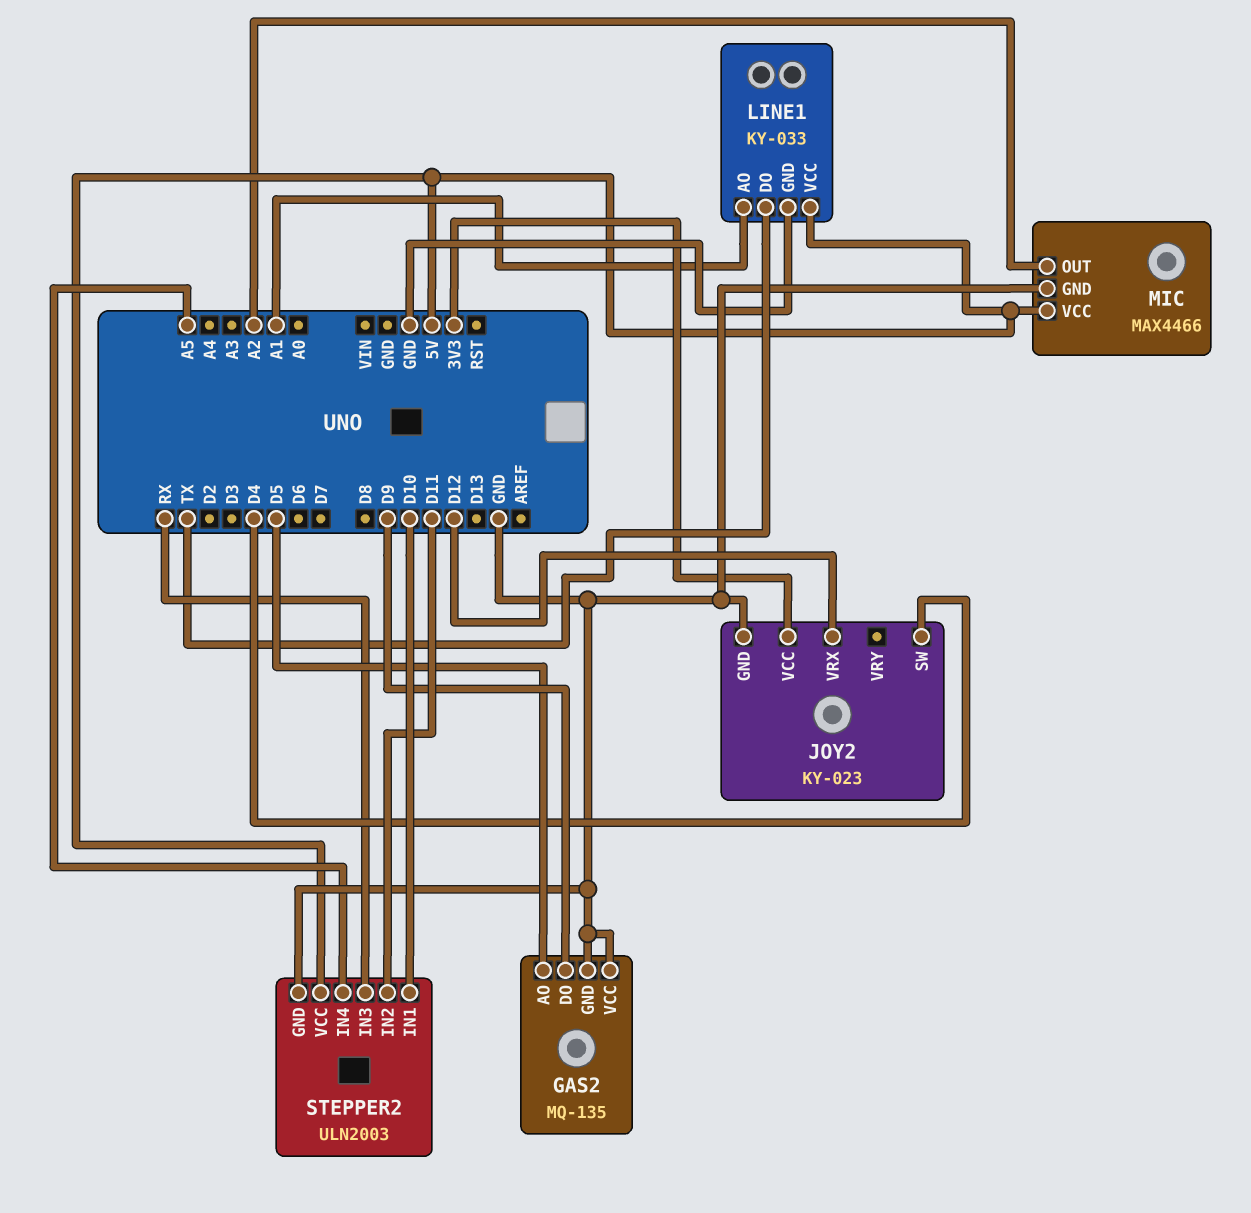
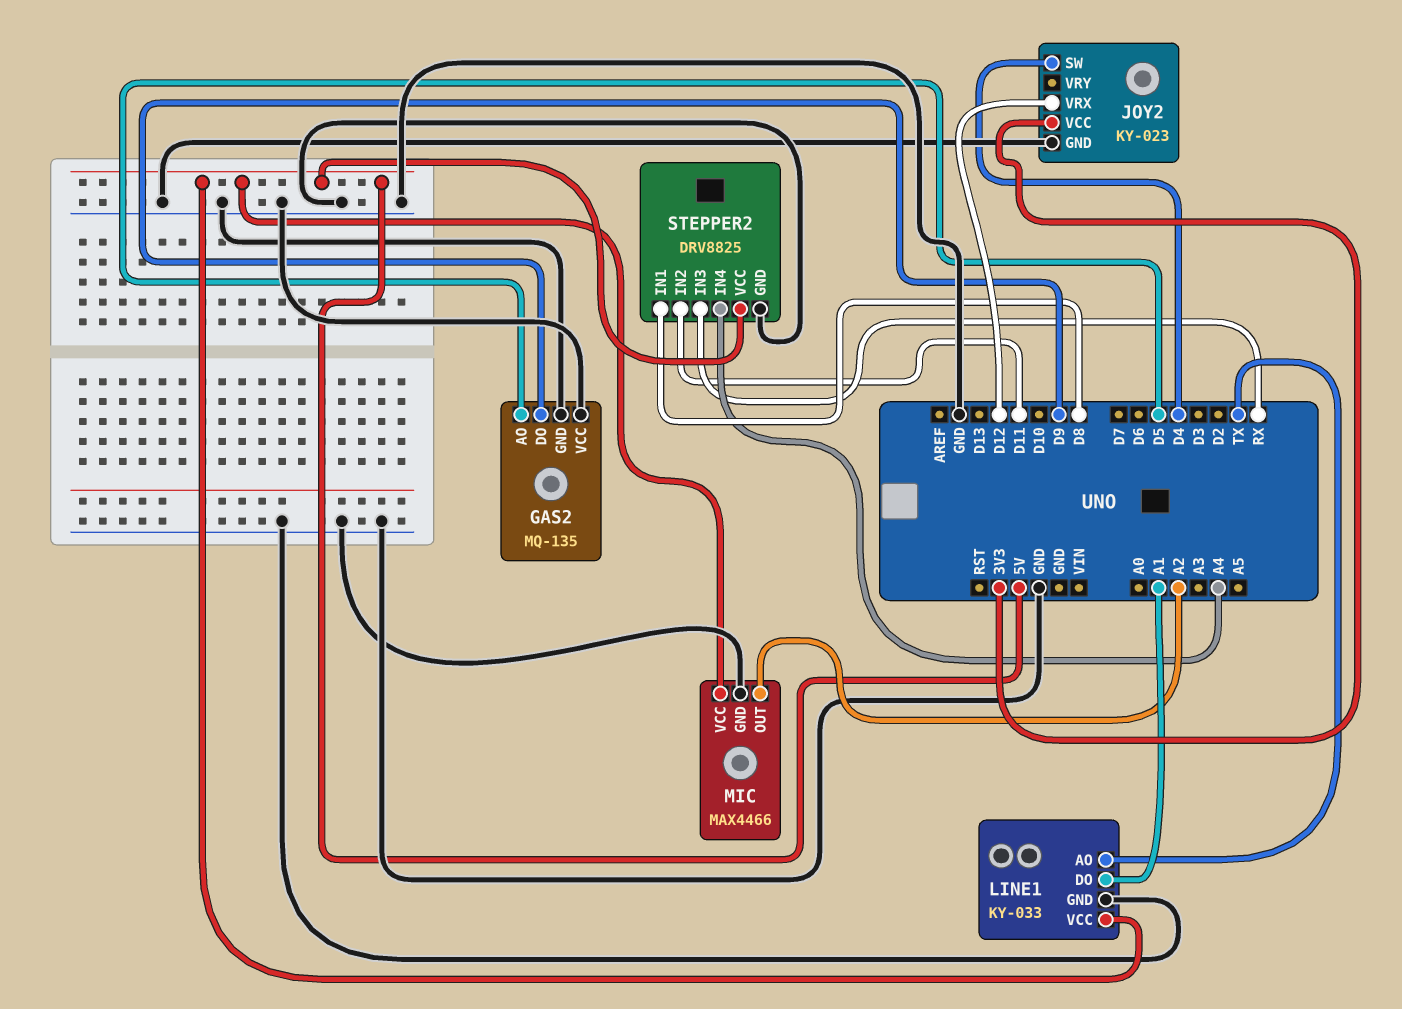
LINE1 pin AO: A1 -> TX
LINE1 pin DO: TX -> A1
STEPPER2: ULN2003 -> DRV8825
STEPPER2 pin IN1: D10 -> D8
STEPPER2 pin IN4: A5 -> A4

